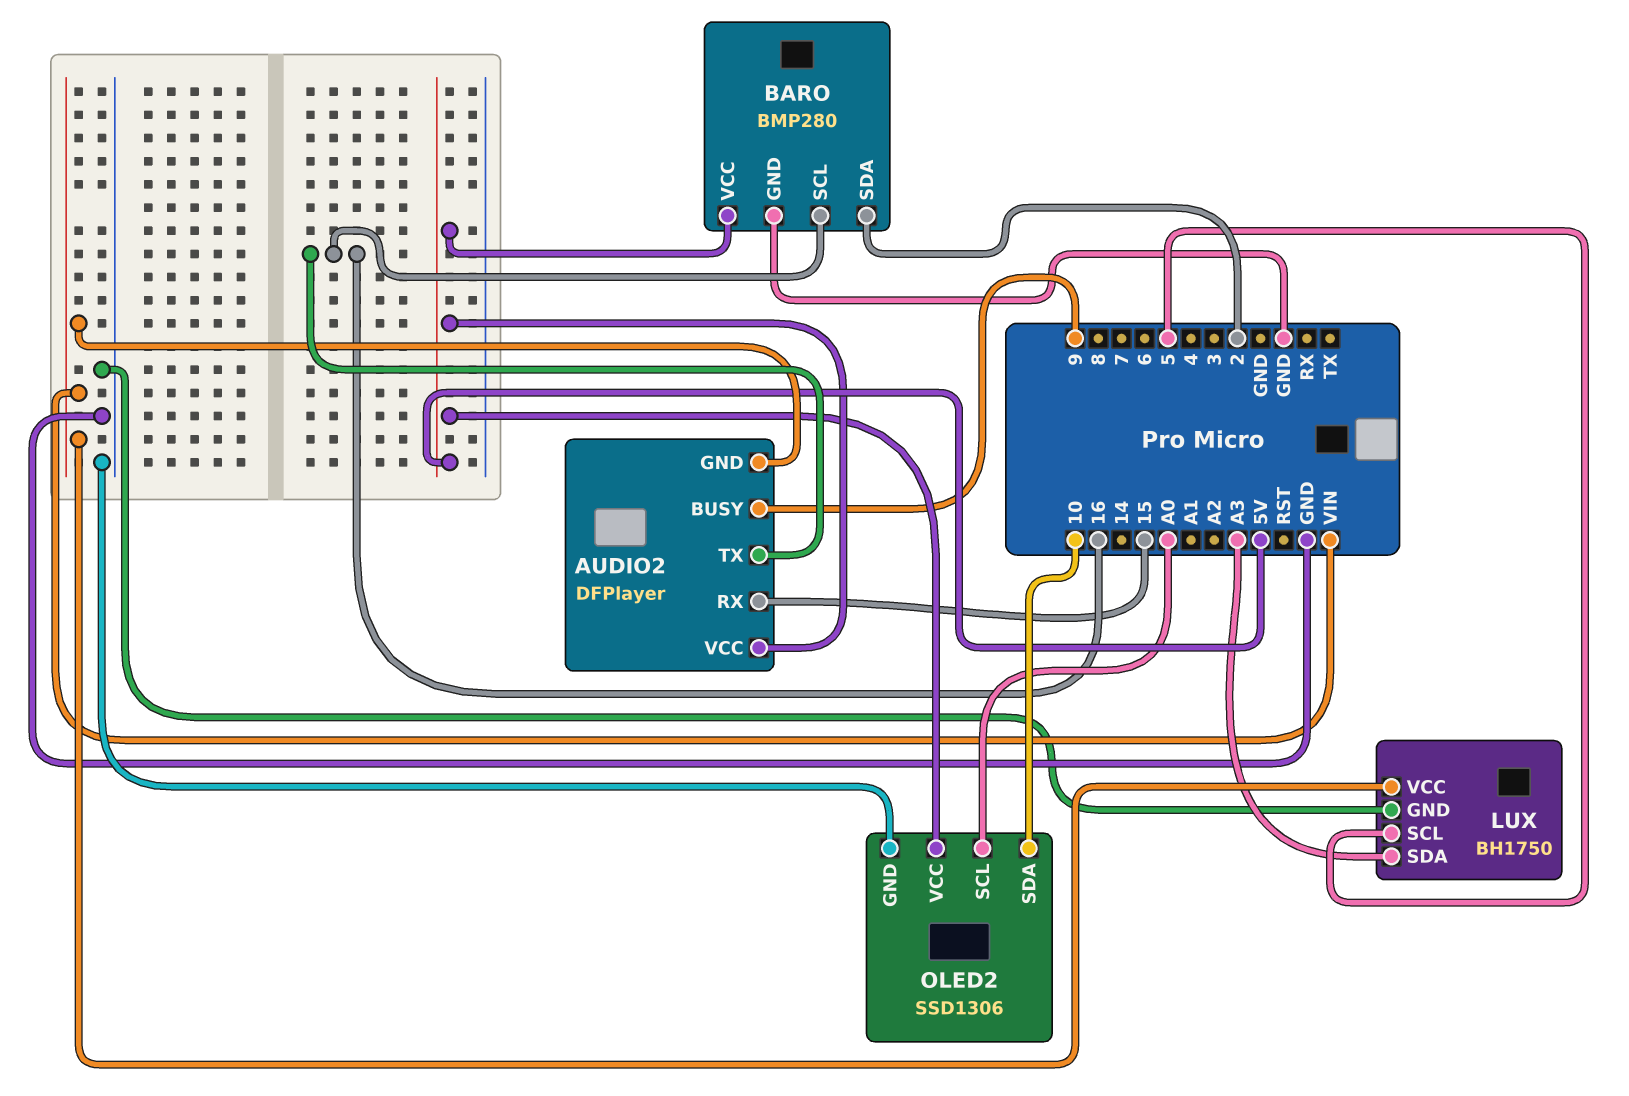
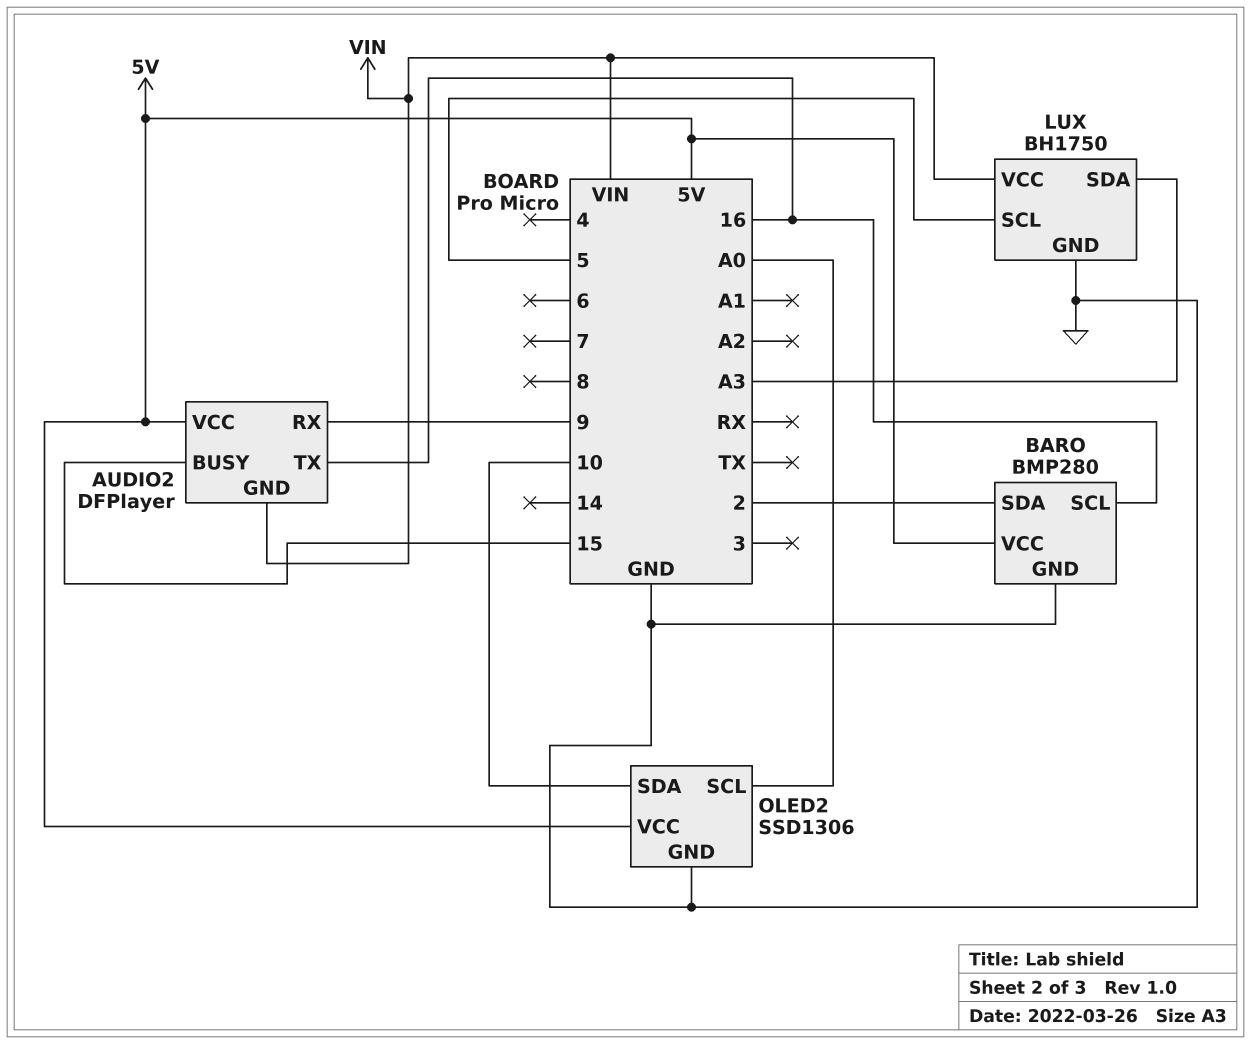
AUDIO2 pin BUSY: 9 -> 15
AUDIO2 pin RX: 15 -> 9

